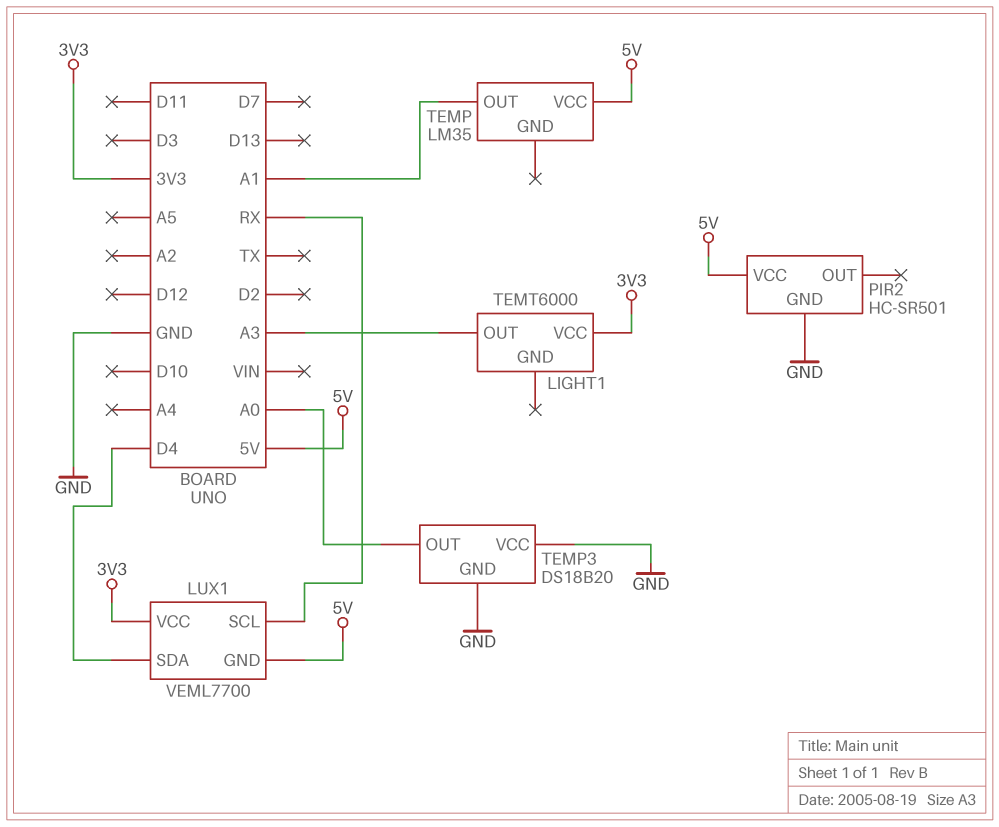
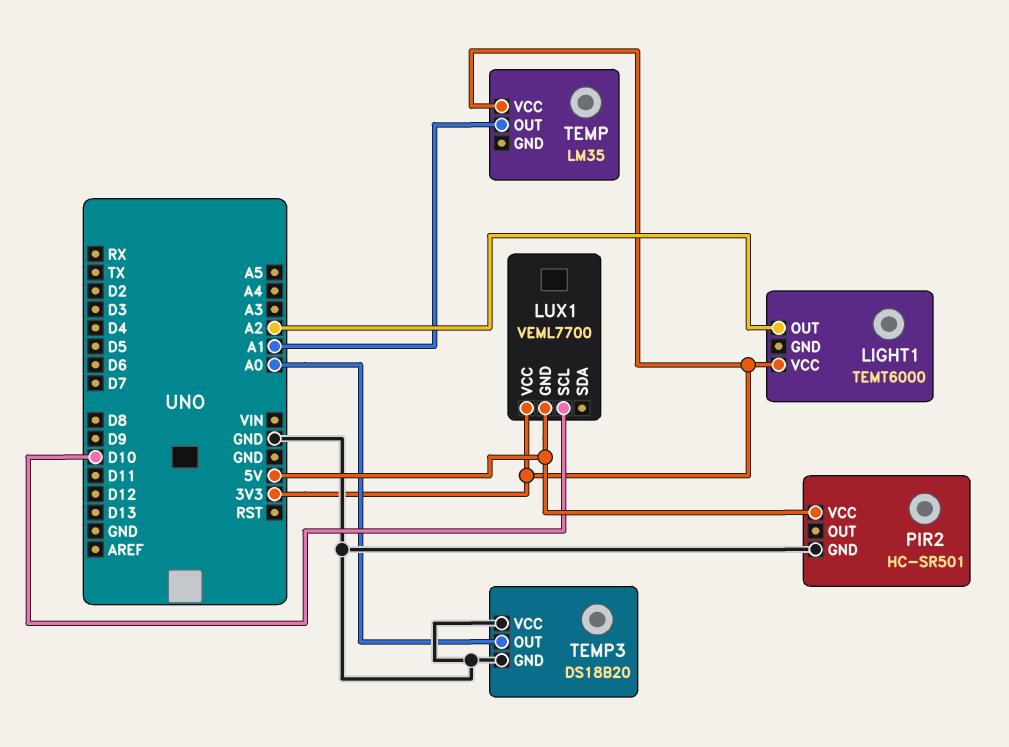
LIGHT1 pin OUT: A3 -> A2
LUX1 pin SCL: RX -> D10
LUX1 pin SDA: D4 -> none
TEMP pin VCC: 5V -> 3V3

